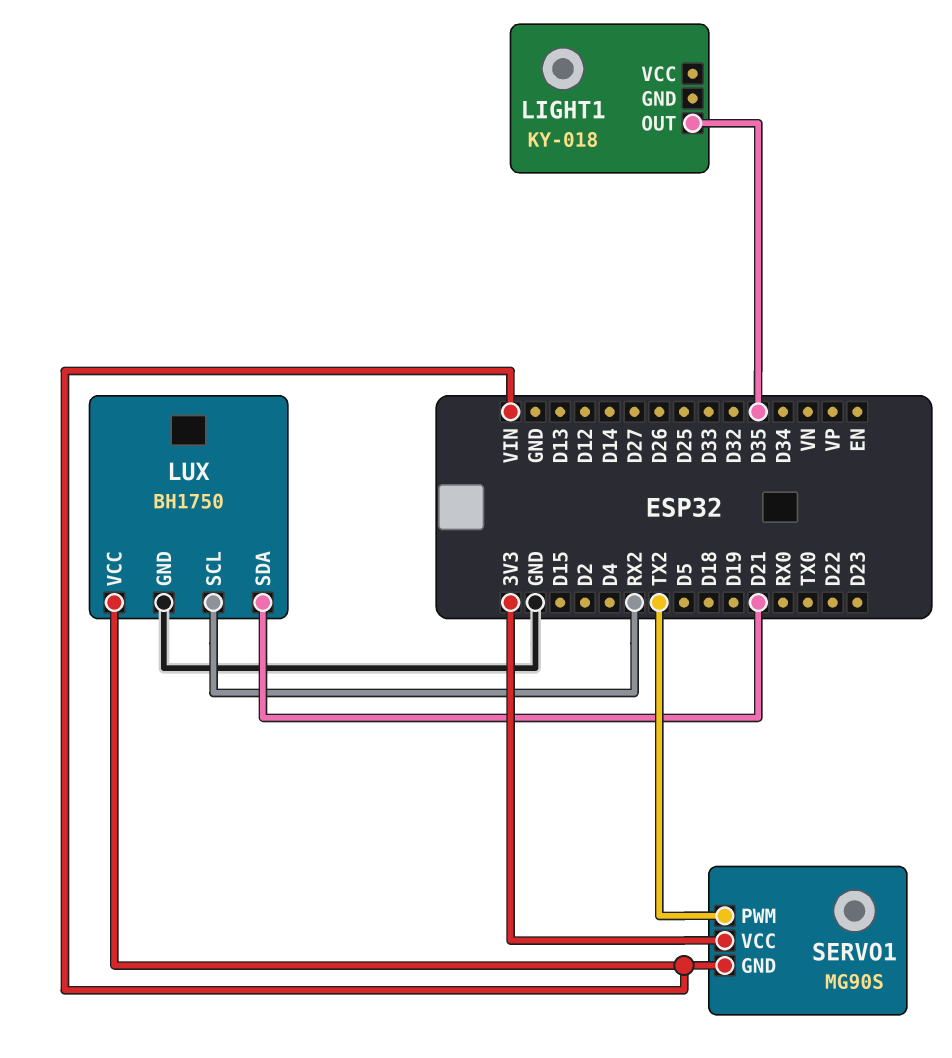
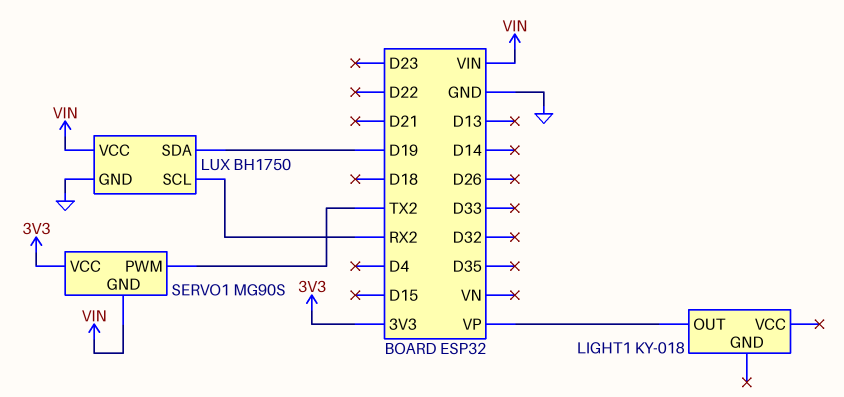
LIGHT1 pin OUT: D35 -> VP
LUX pin SDA: D21 -> D19

